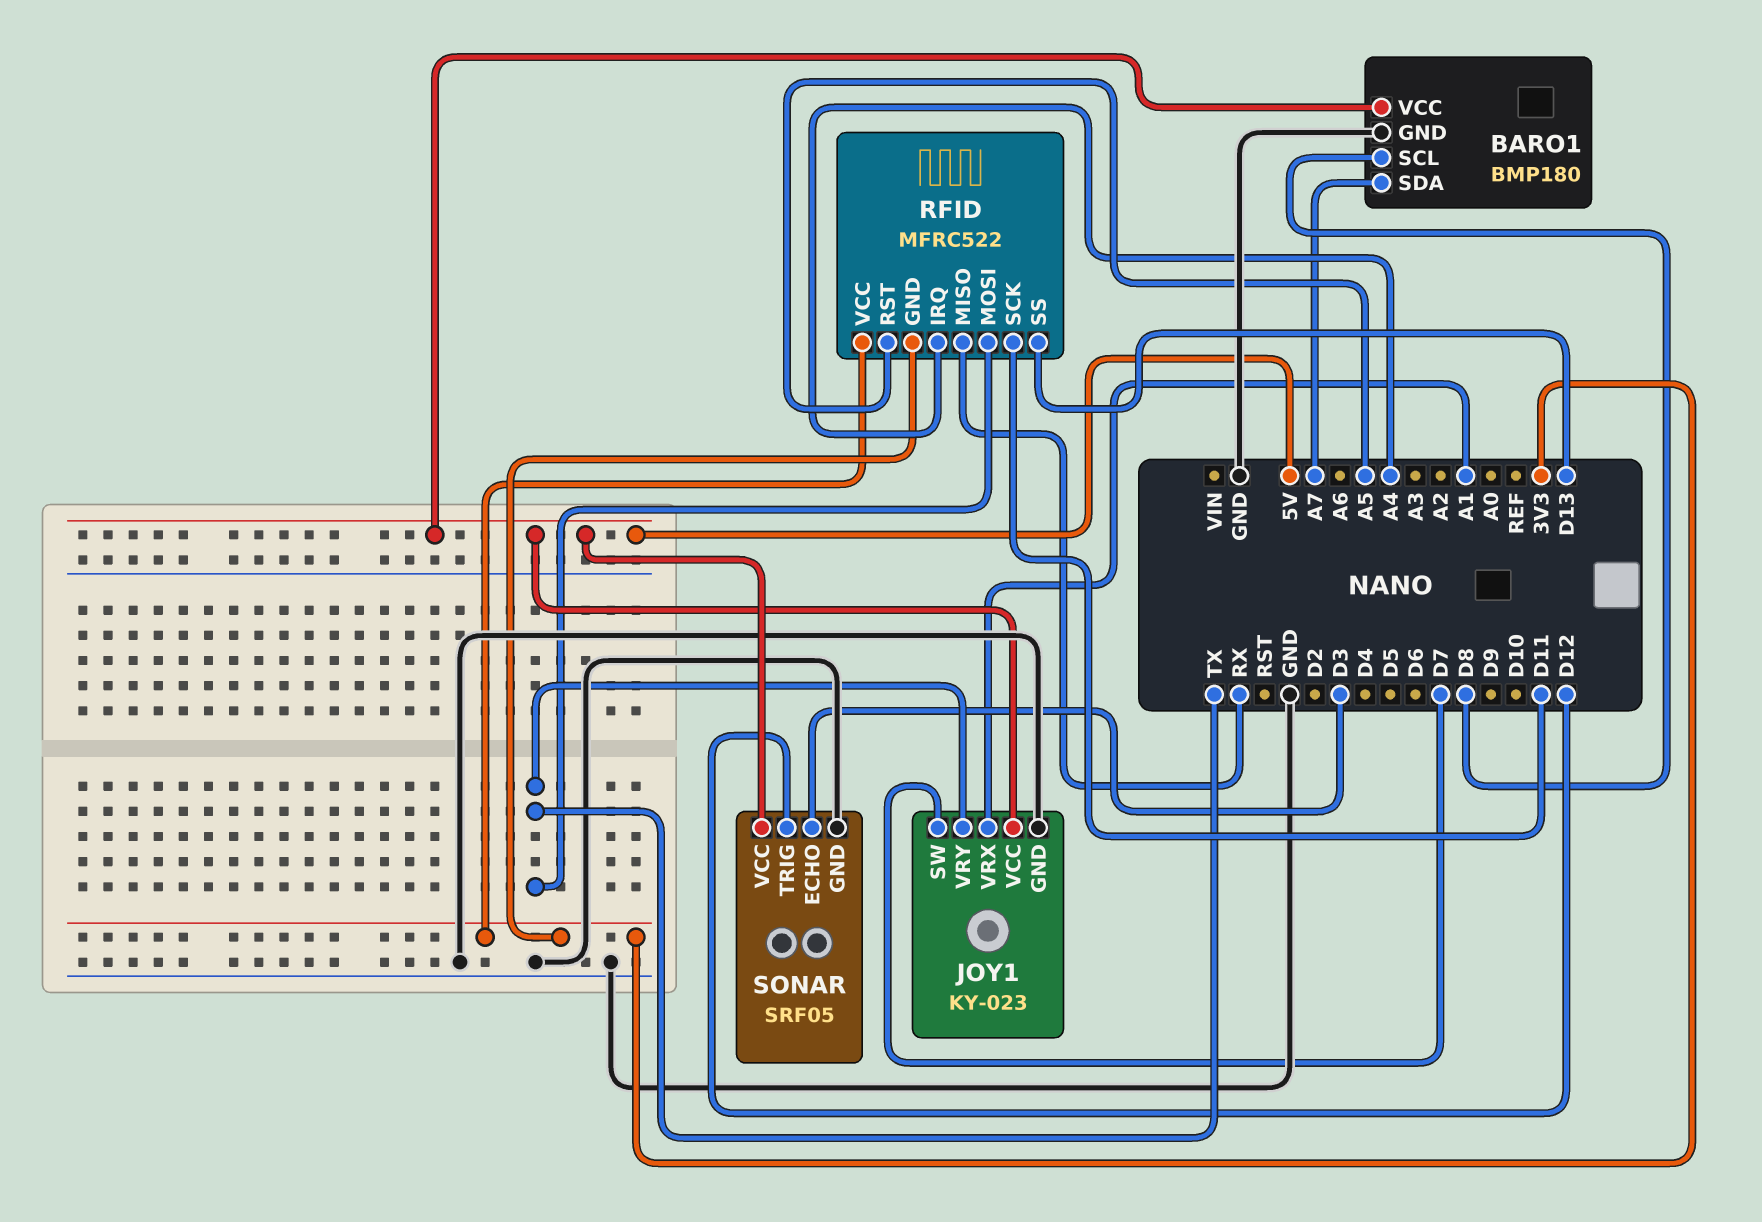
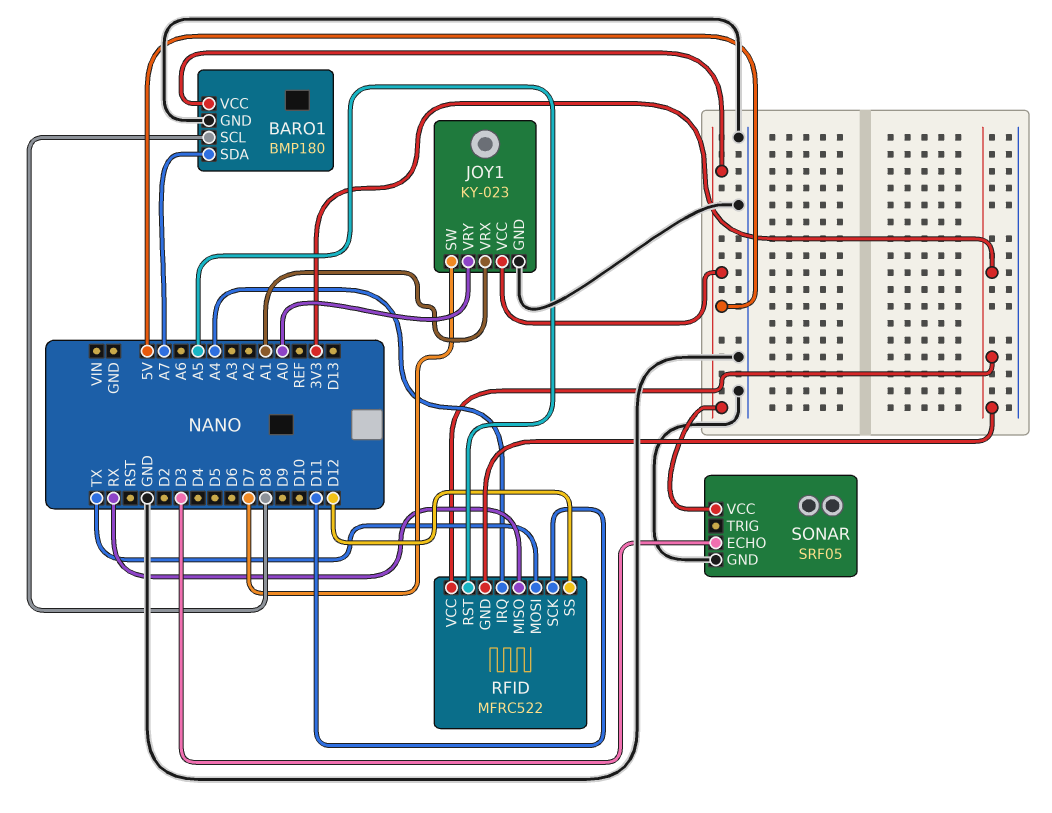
JOY1 pin VRY: TX -> A0
RFID pin SS: D13 -> D12
SONAR pin TRIG: D12 -> none

